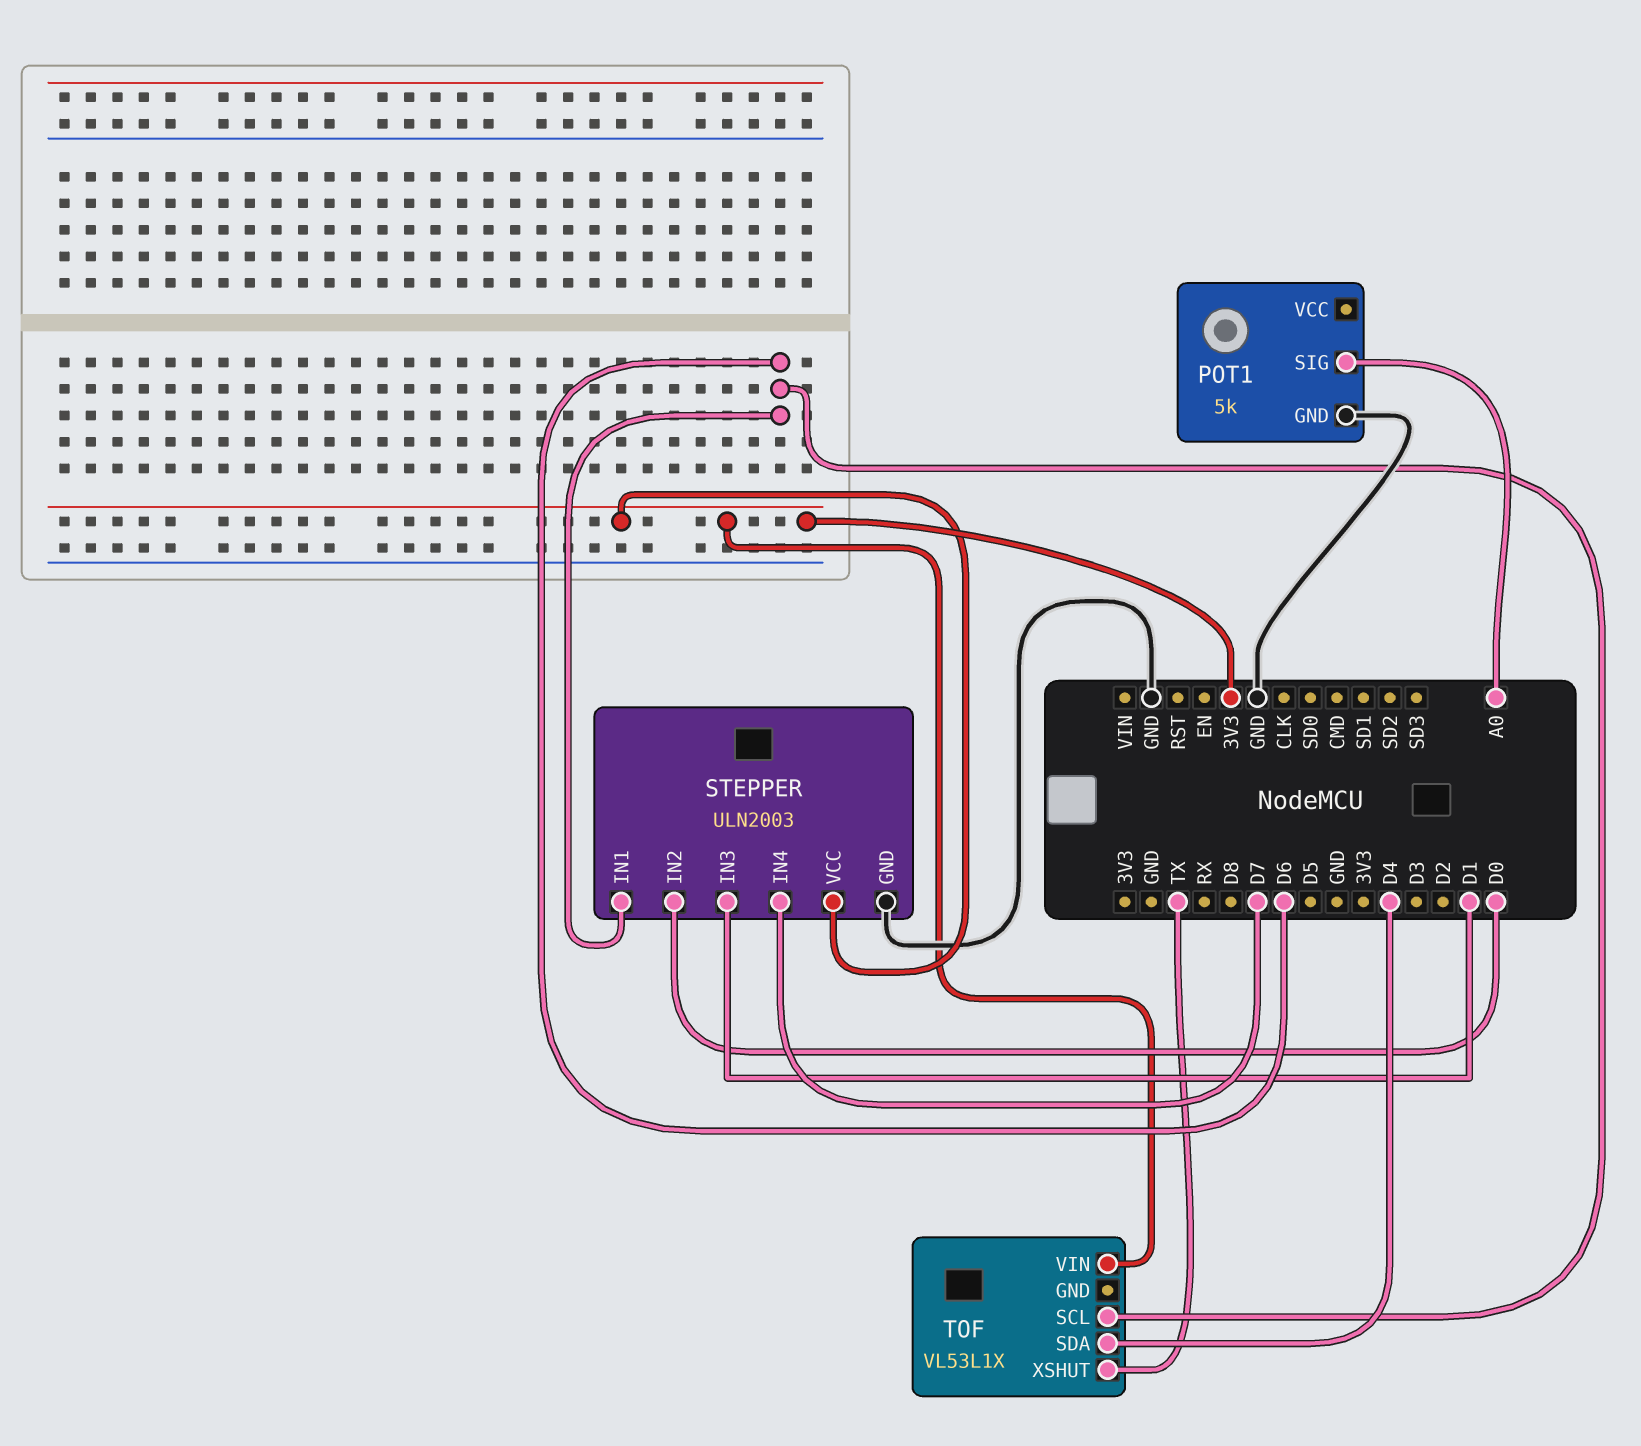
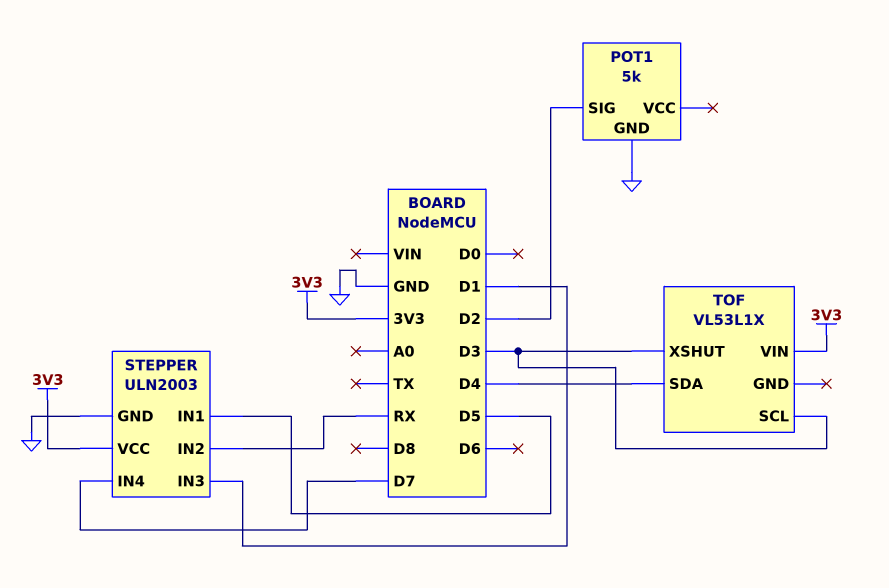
POT1 pin SIG: A0 -> D2
STEPPER pin IN1: D6 -> D5
STEPPER pin IN2: D0 -> RX
TOF pin SCL: D6 -> D3
TOF pin XSHUT: TX -> D3

